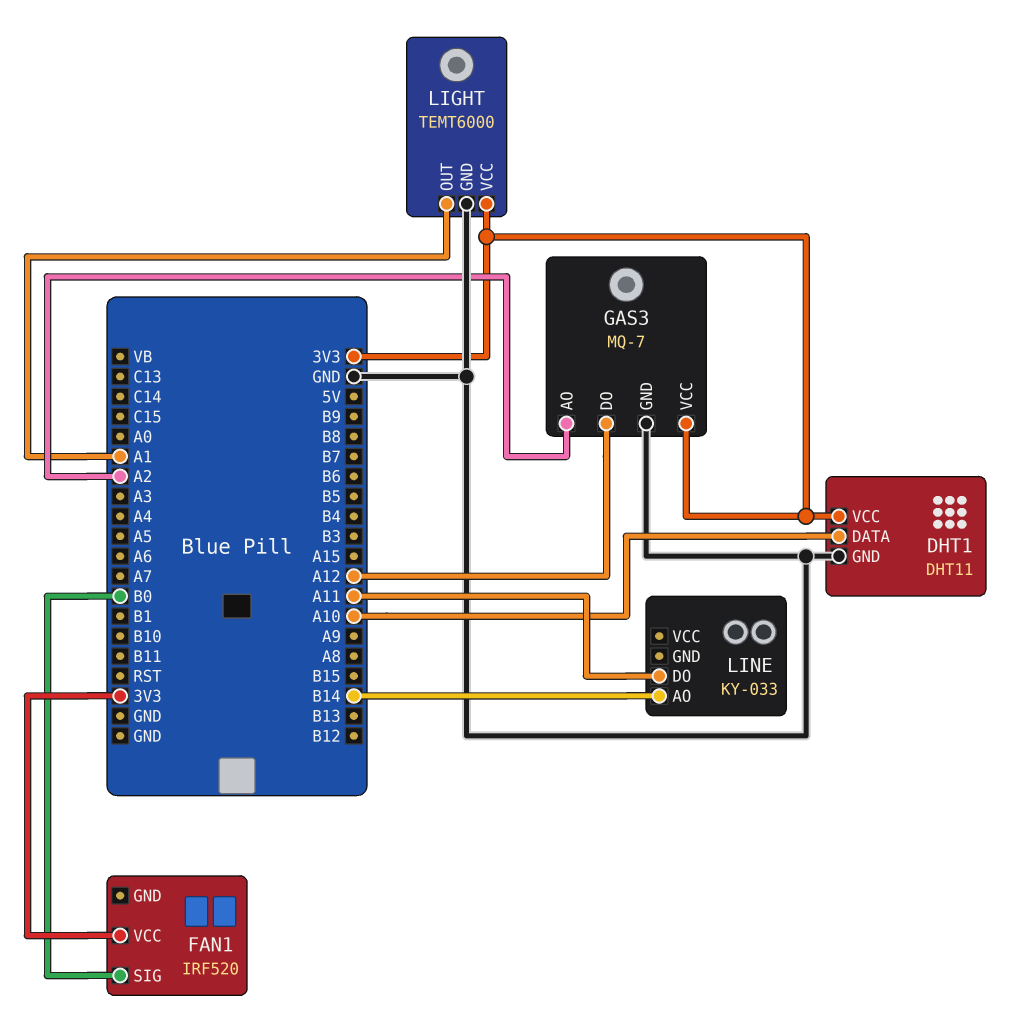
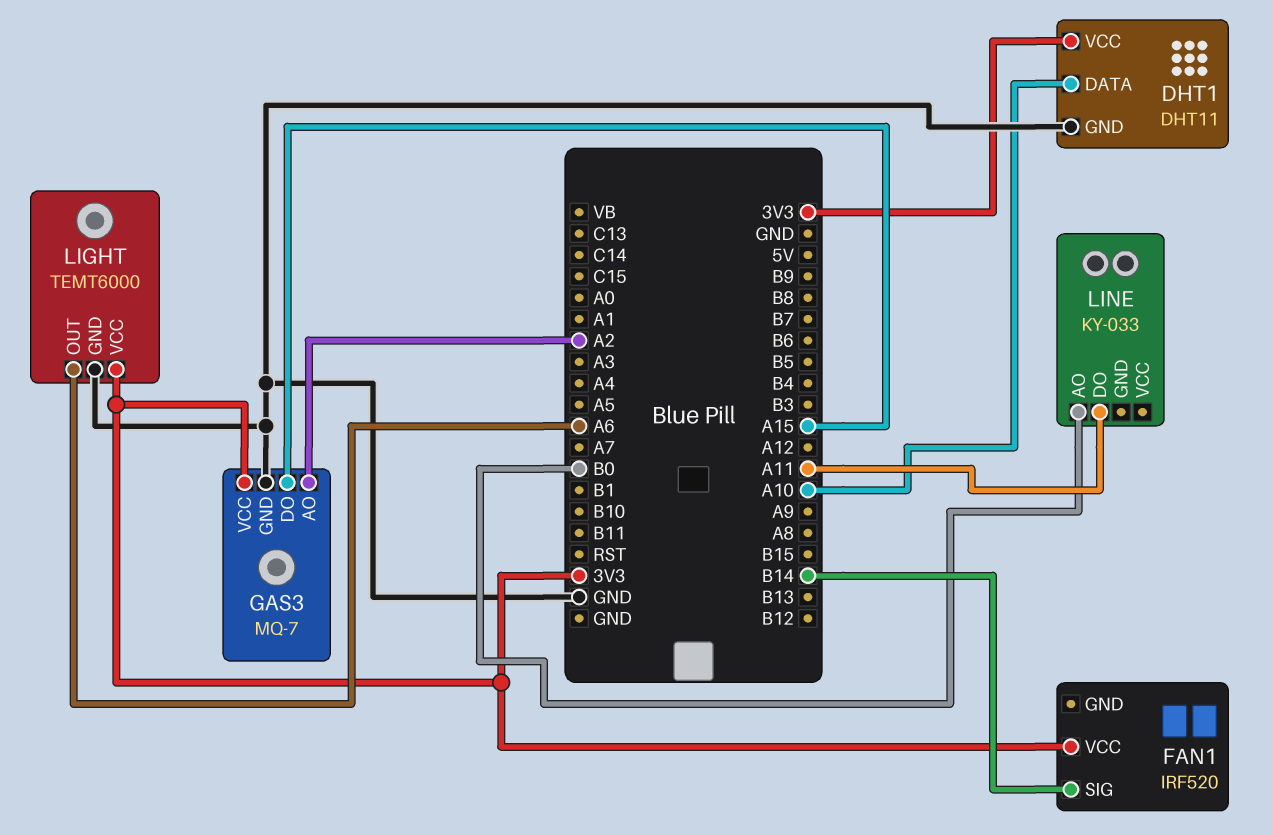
FAN1 pin SIG: B0 -> B14
GAS3 pin DO: A12 -> A15
LIGHT pin OUT: A1 -> A6
LINE pin AO: B14 -> B0

